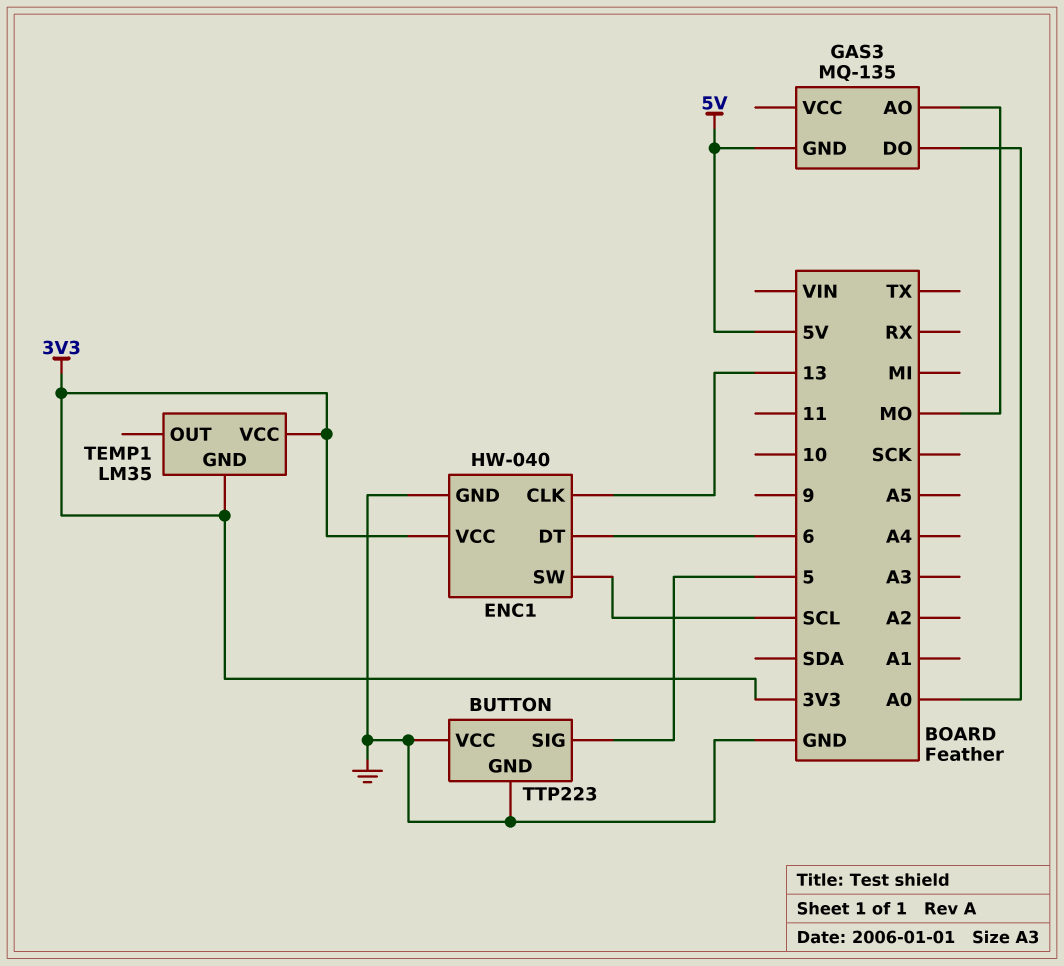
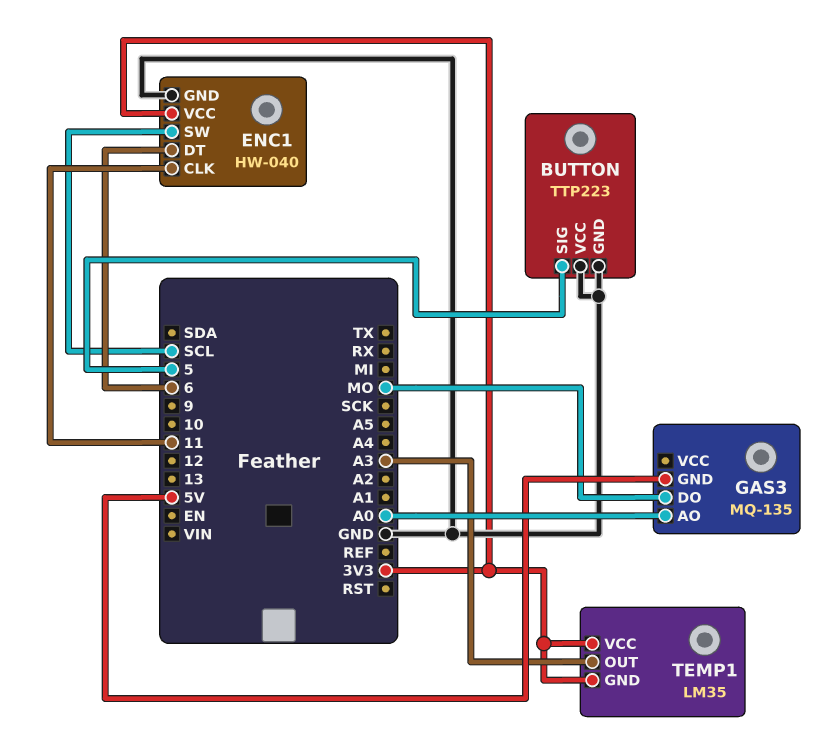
ENC1 pin CLK: 13 -> 11
GAS3 pin AO: MO -> A0
GAS3 pin DO: A0 -> MO
TEMP1 pin OUT: none -> A3

